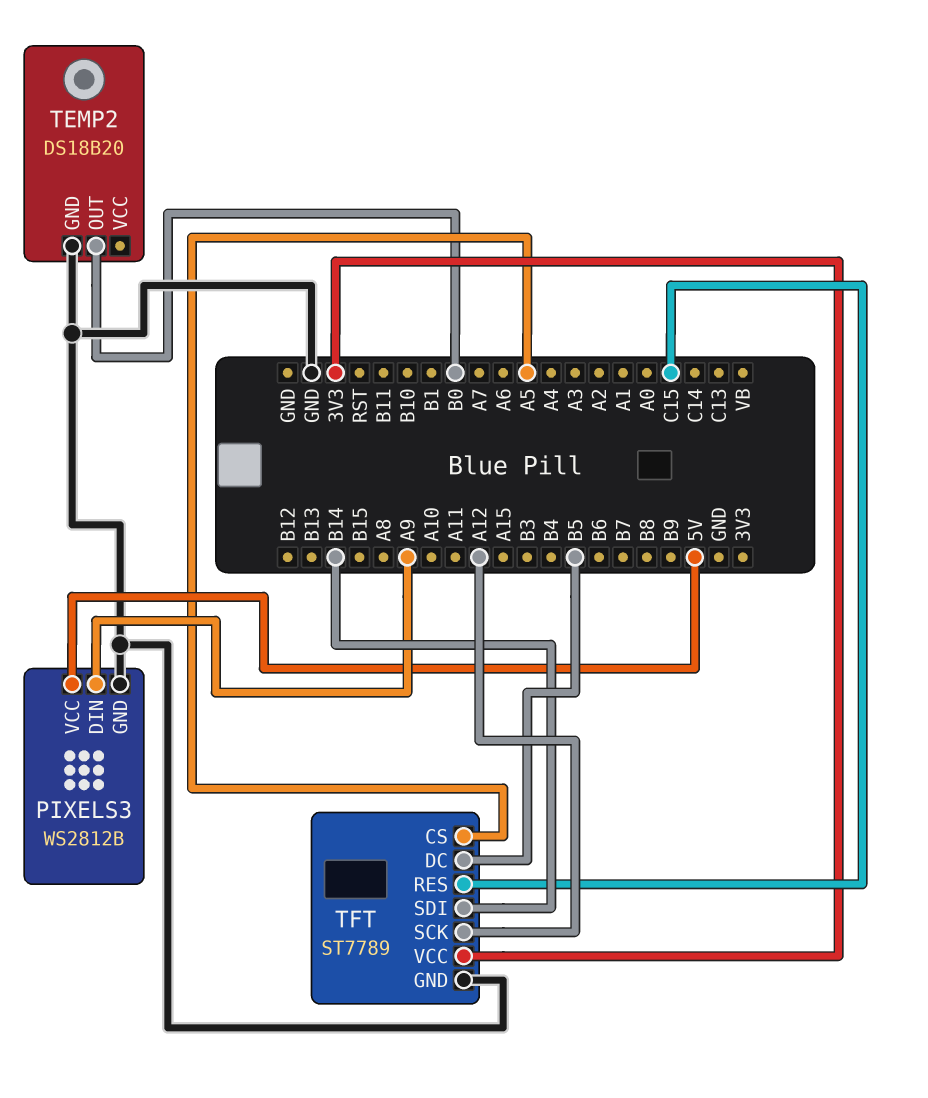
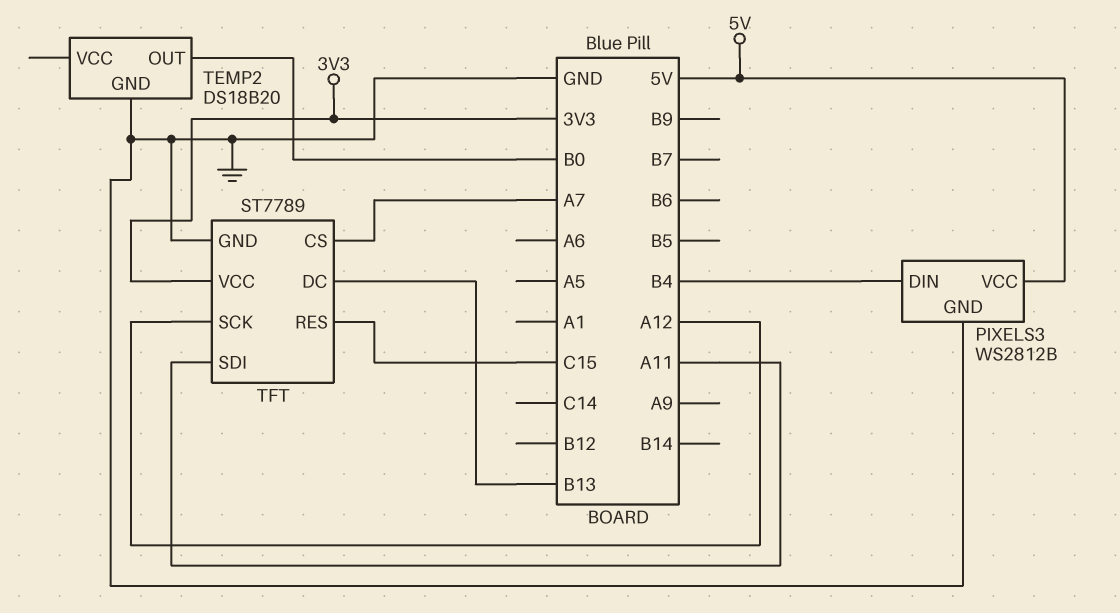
PIXELS3 pin DIN: A9 -> B4
TFT pin CS: A5 -> A7
TFT pin DC: B5 -> B13
TFT pin SDI: B14 -> A11

